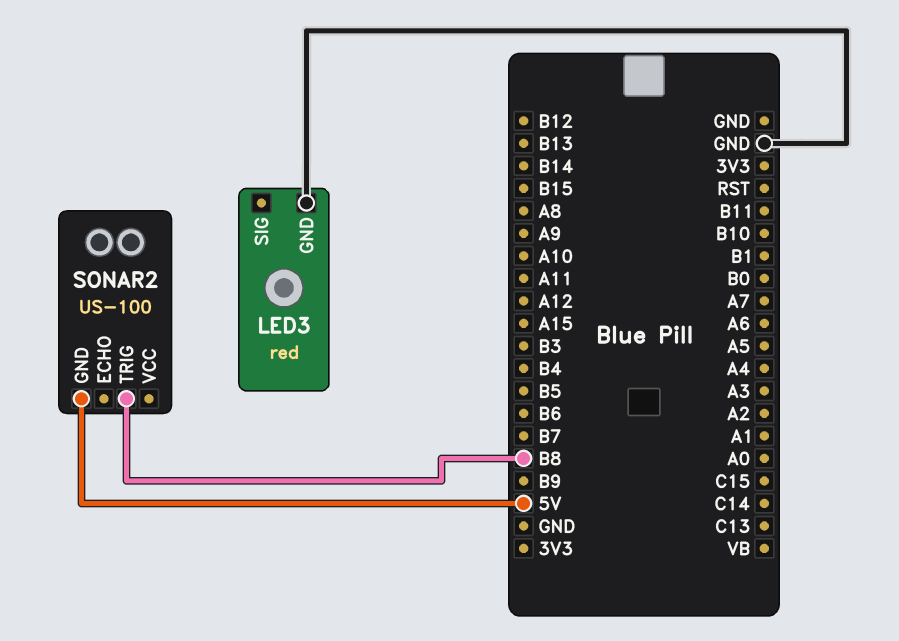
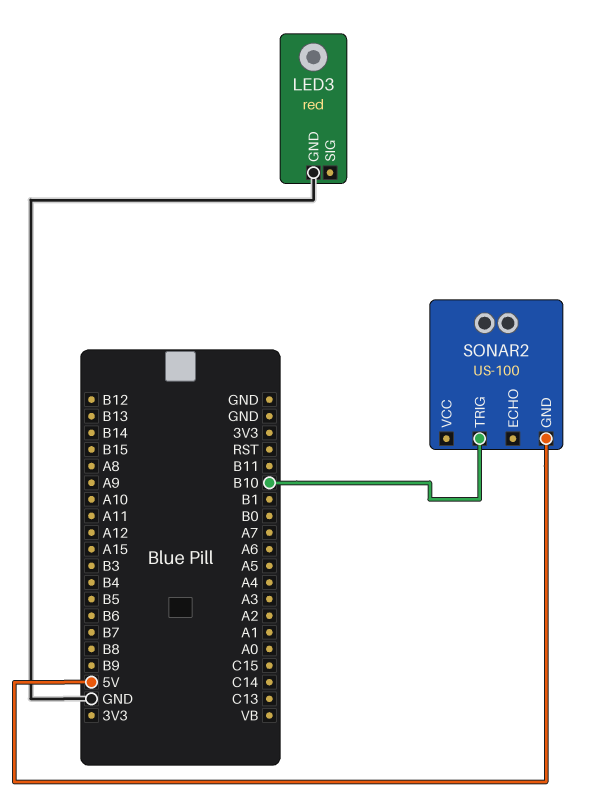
SONAR2 pin TRIG: B8 -> B10

